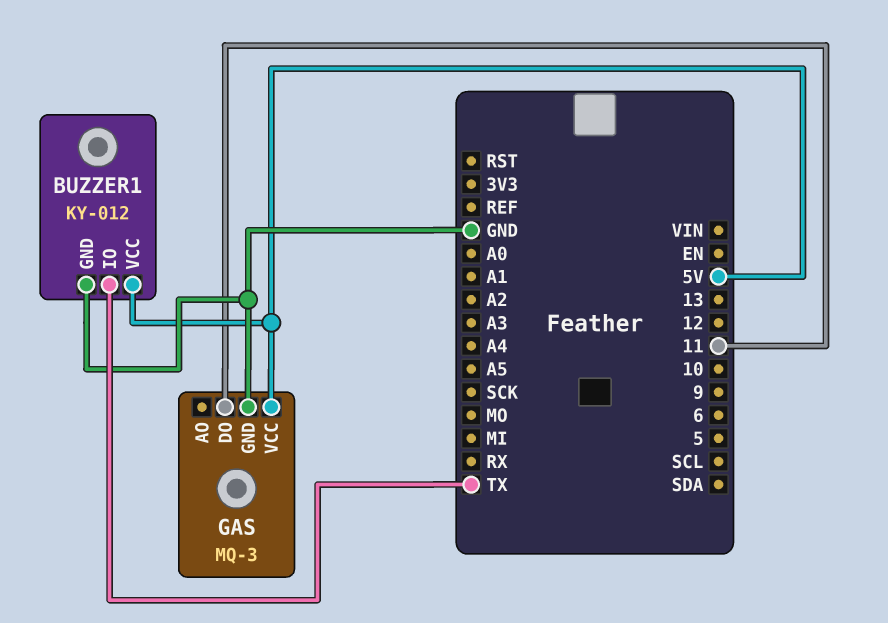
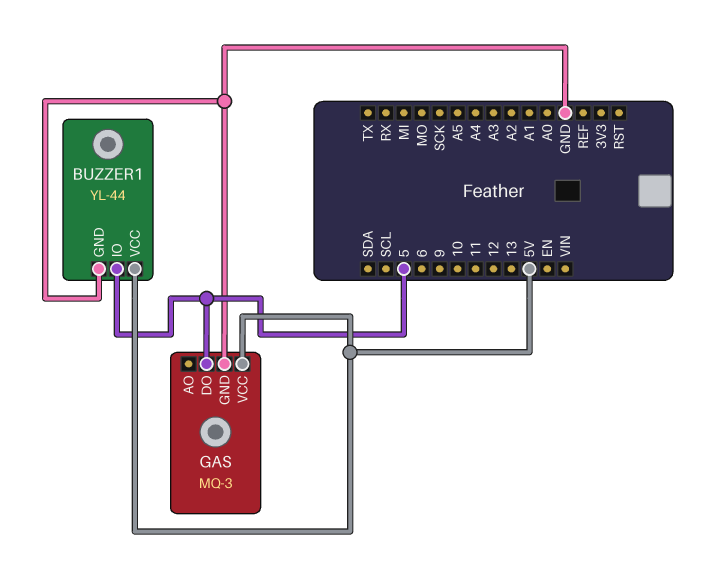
BUZZER1: KY-012 -> YL-44
BUZZER1 pin IO: TX -> 5
GAS pin DO: 11 -> 5

